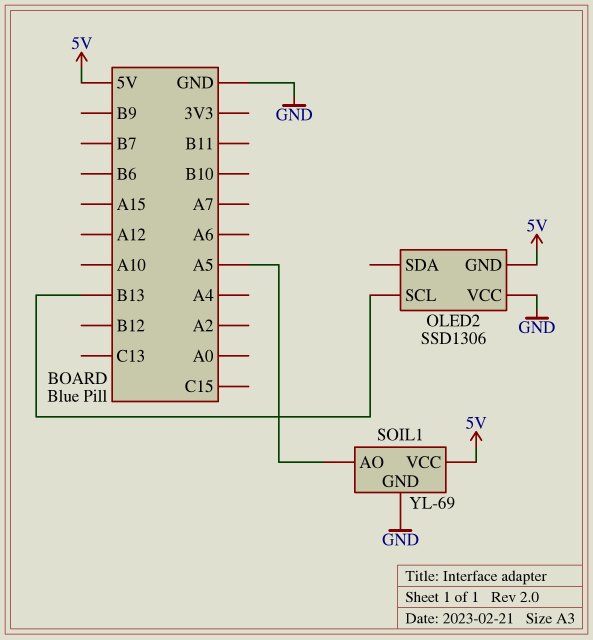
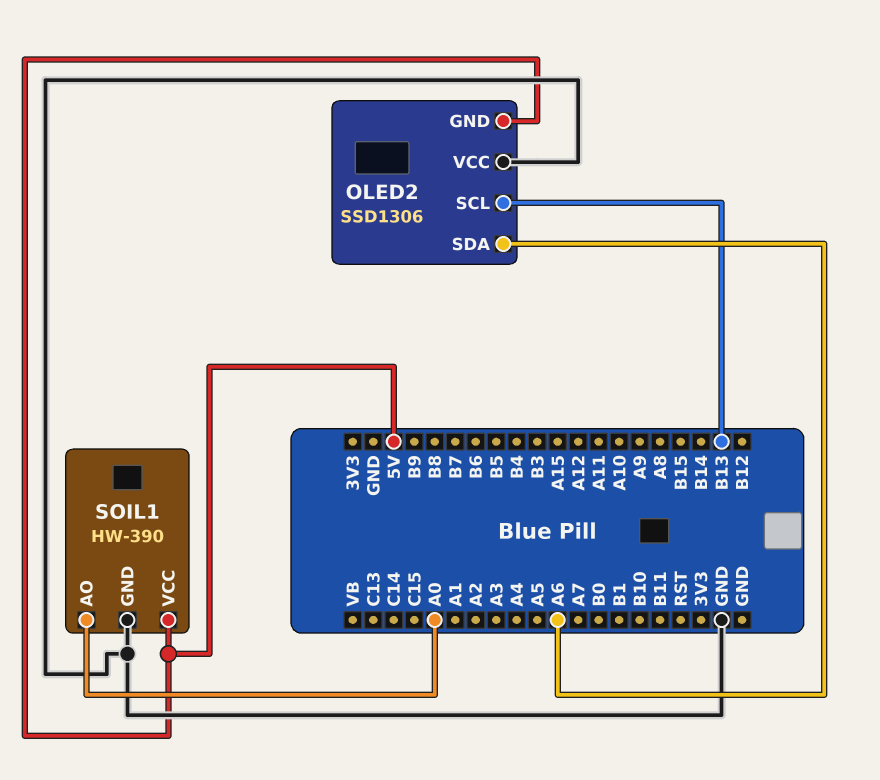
OLED2 pin SDA: none -> A6
SOIL1: YL-69 -> HW-390
SOIL1 pin AO: A5 -> A0

